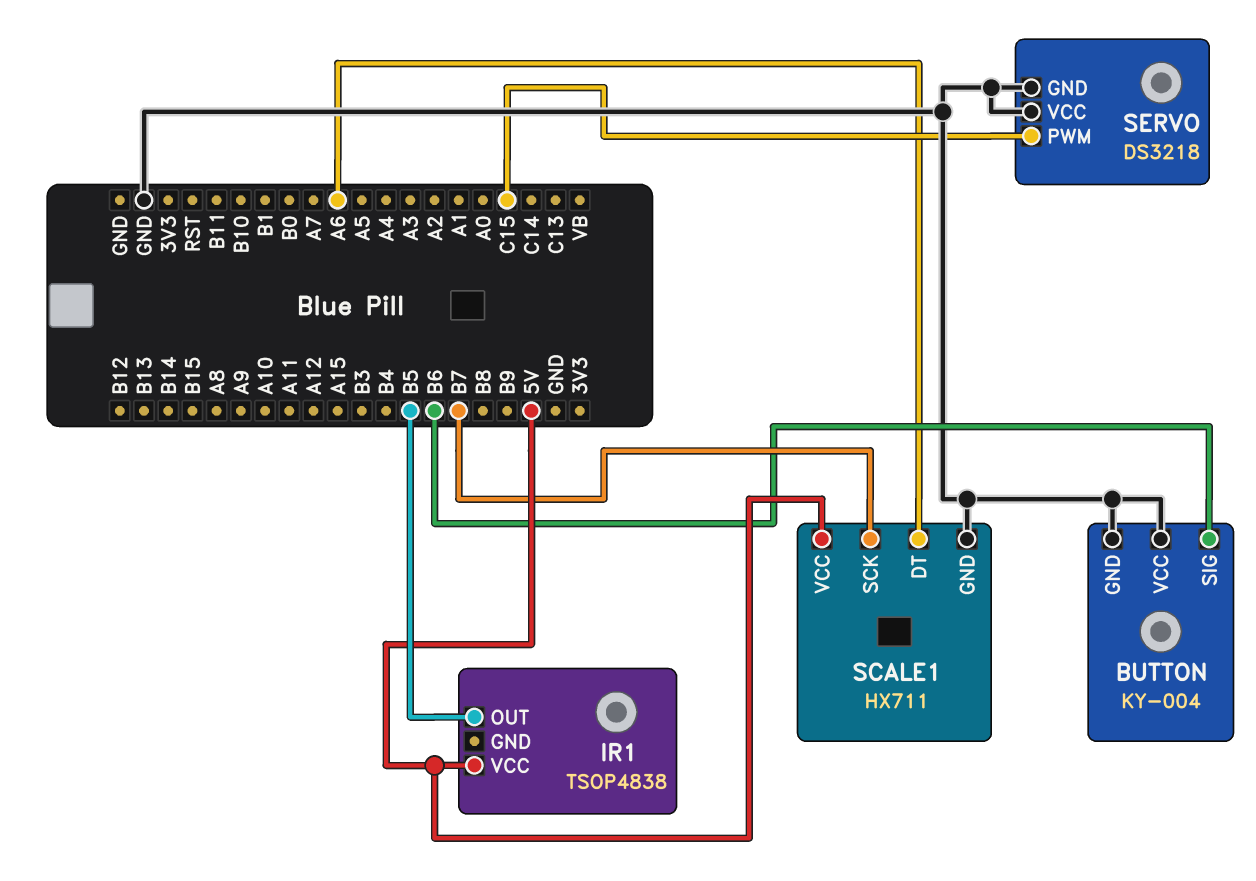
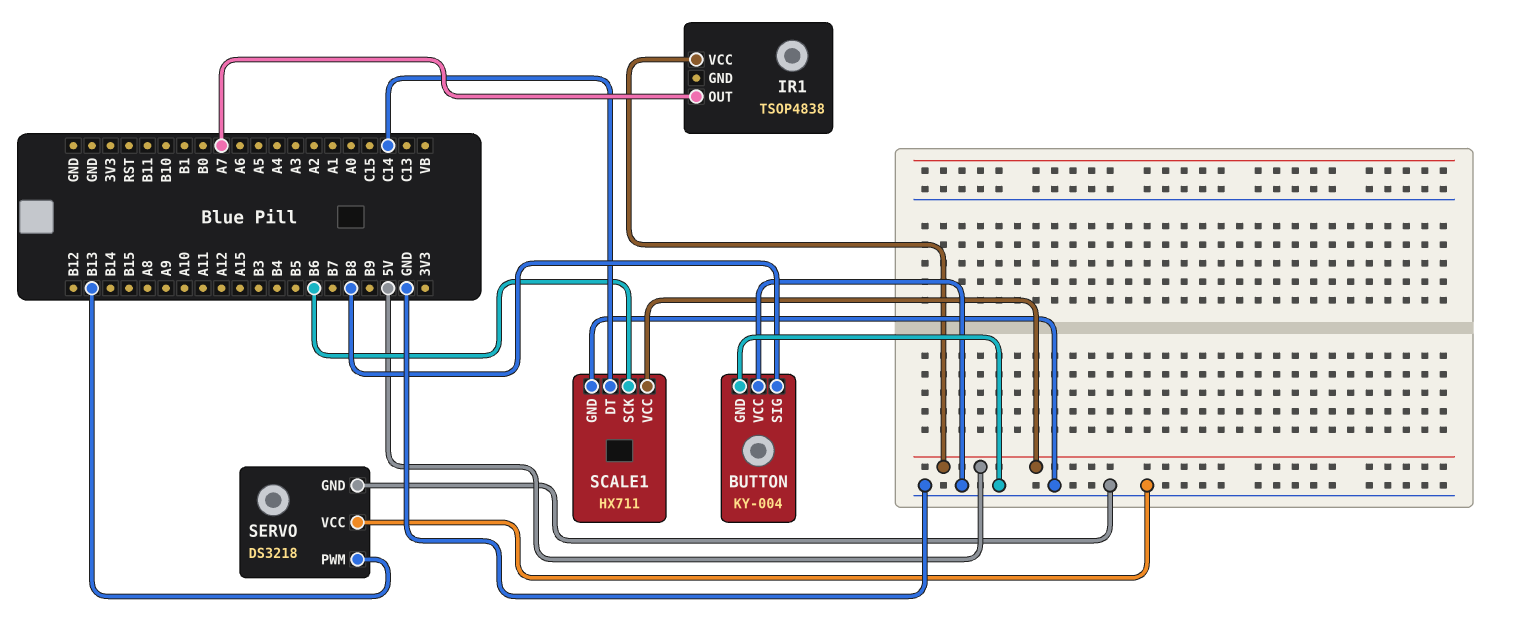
BUTTON pin SIG: B6 -> B8
IR1 pin OUT: B5 -> A7
SCALE1 pin DT: A6 -> C14
SCALE1 pin SCK: B7 -> B6
SERVO pin PWM: C15 -> B13

